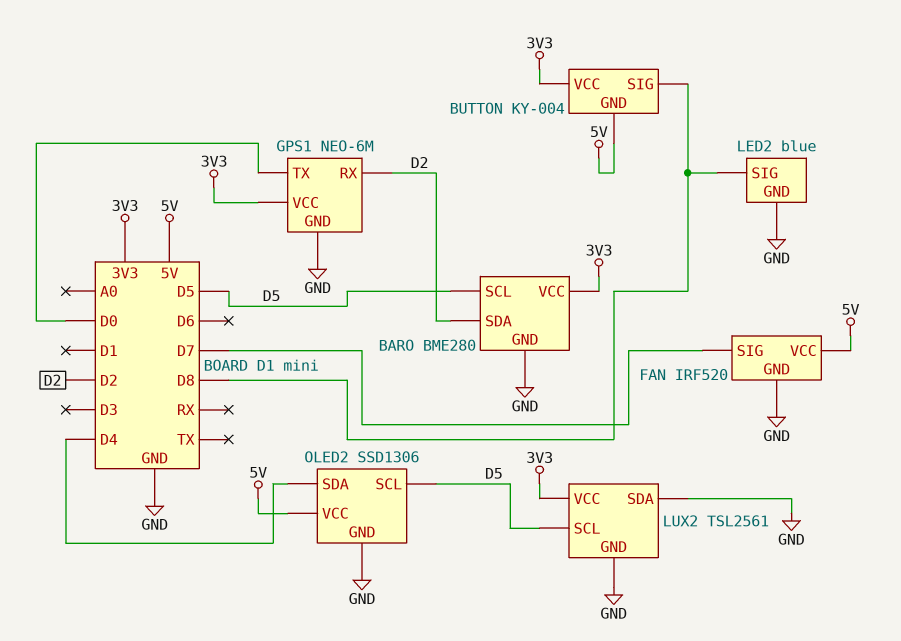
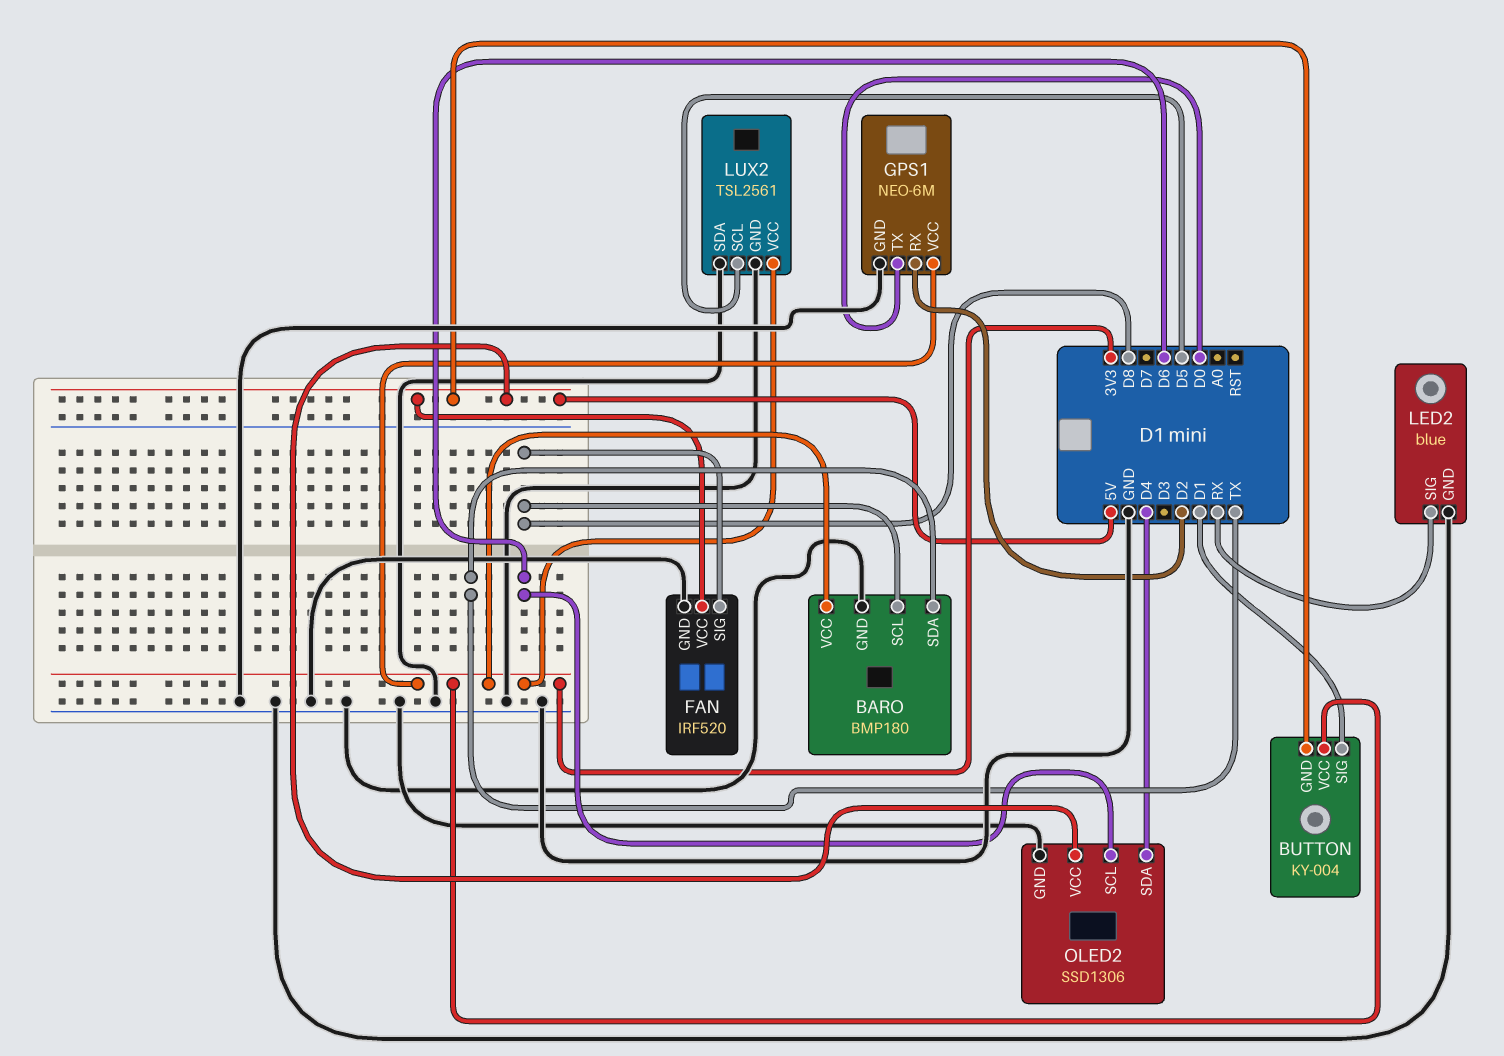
BARO: BME280 -> BMP180
BARO pin SCL: D5 -> D8
BARO pin SDA: D2 -> TX
BUTTON pin SIG: D8 -> D1
FAN pin SIG: D7 -> D8
LED2 pin SIG: D8 -> RX
OLED2 pin SCL: D5 -> D6

